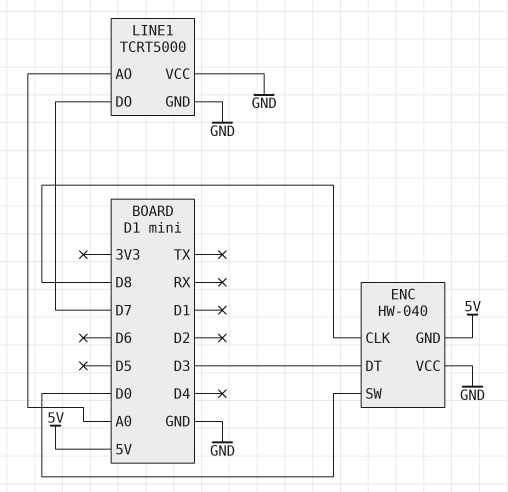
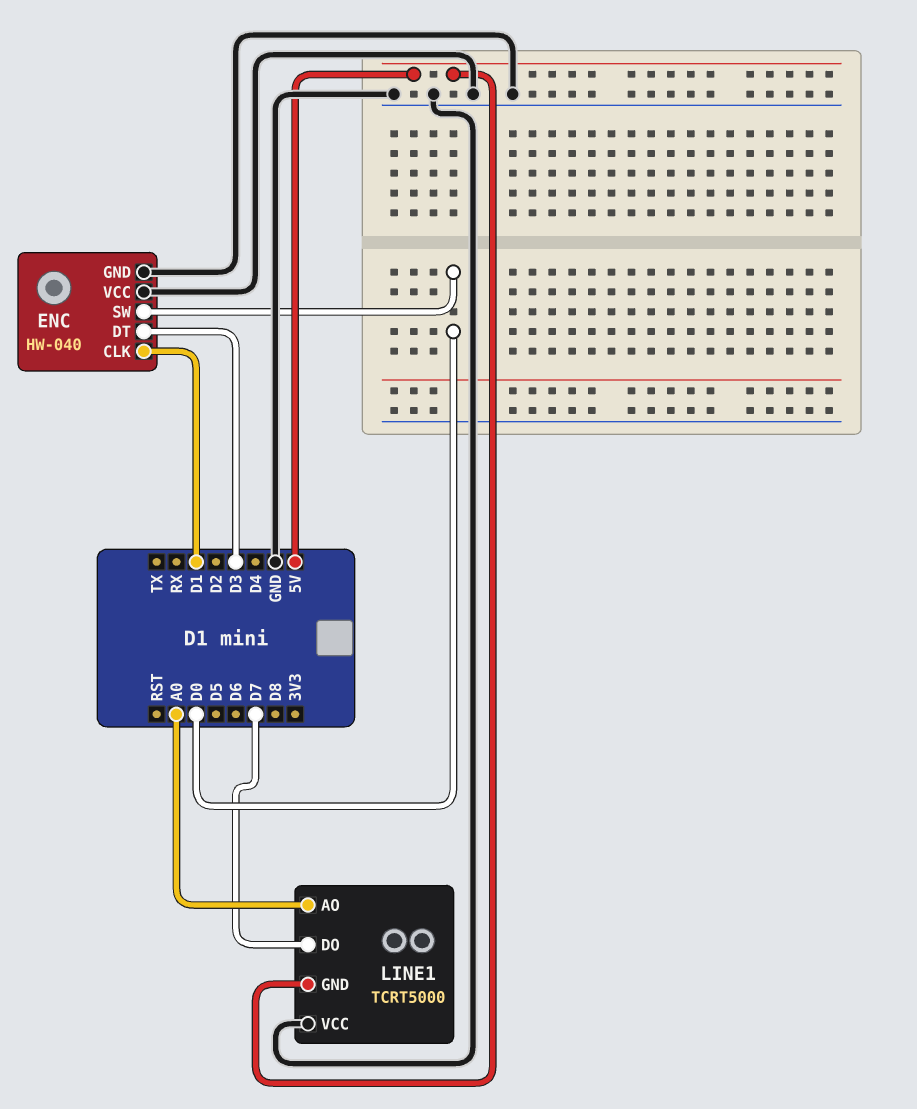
ENC pin CLK: D8 -> D1
ENC pin GND: 5V -> GND
LINE1 pin GND: GND -> 5V

